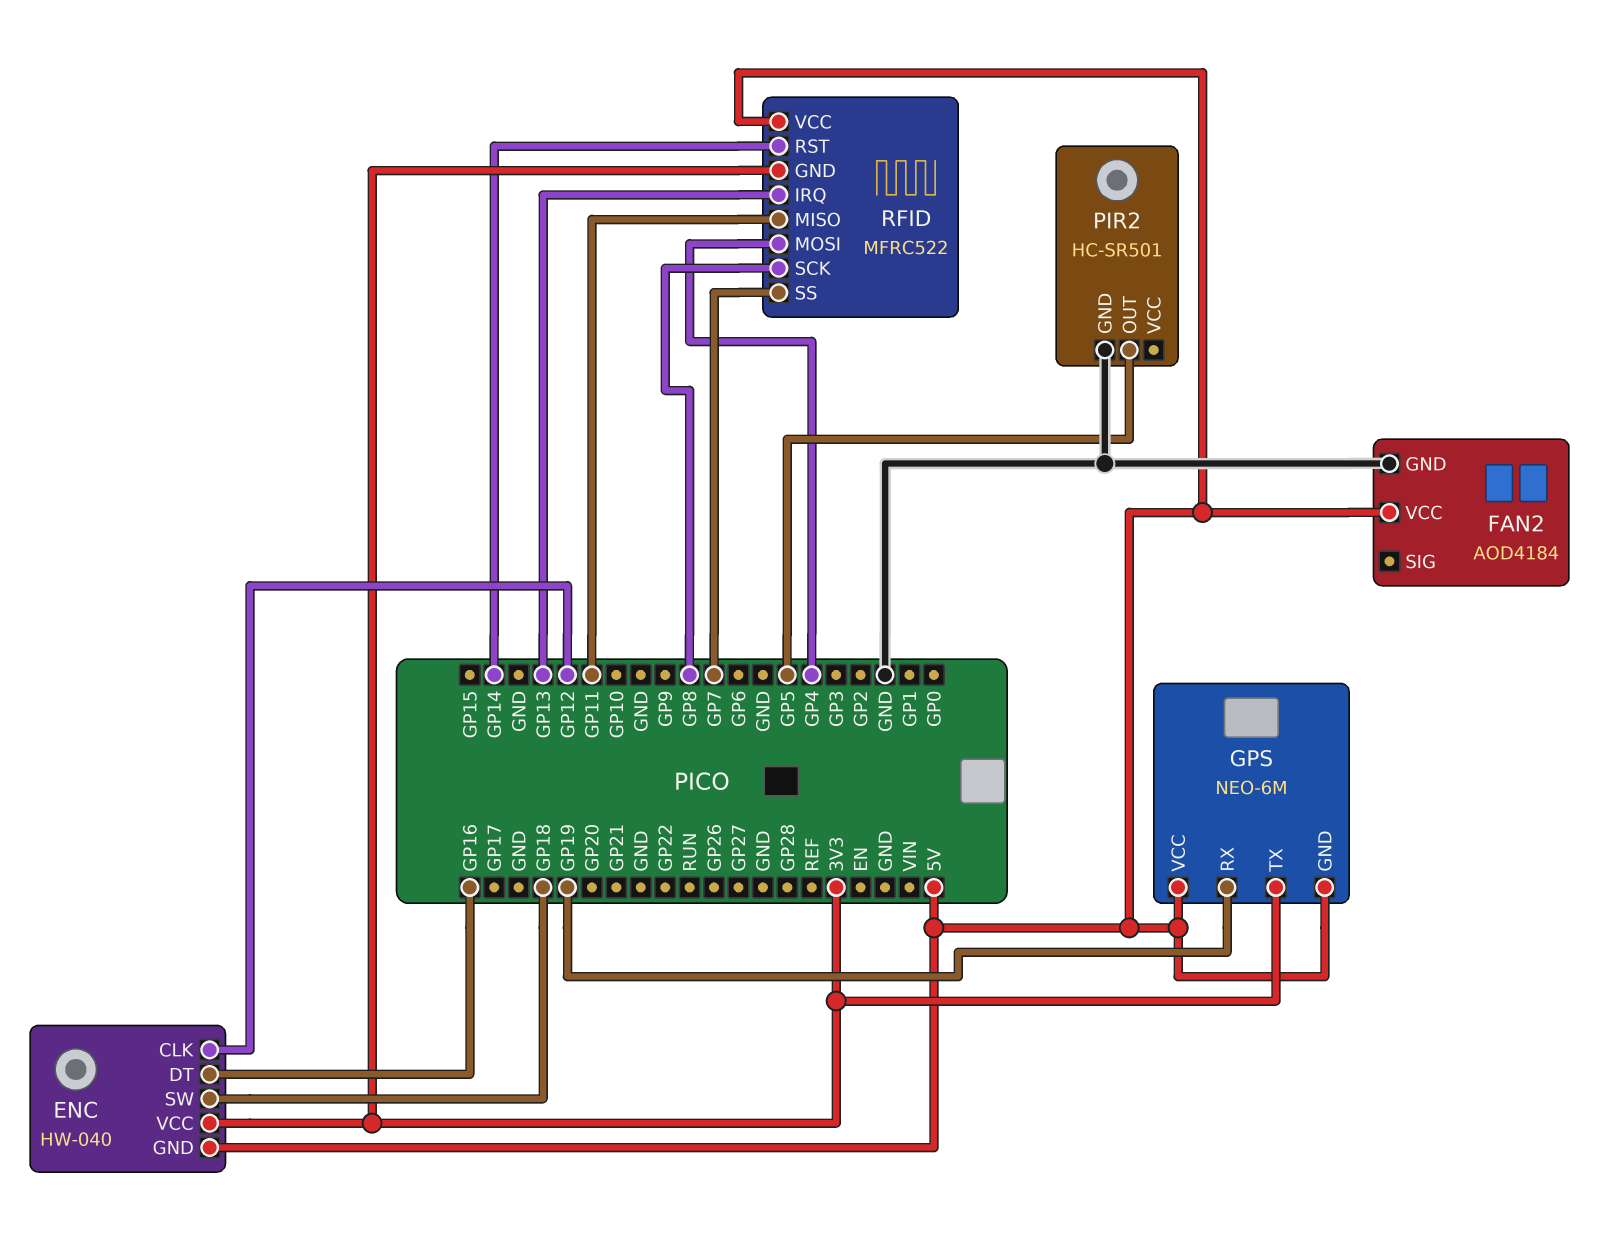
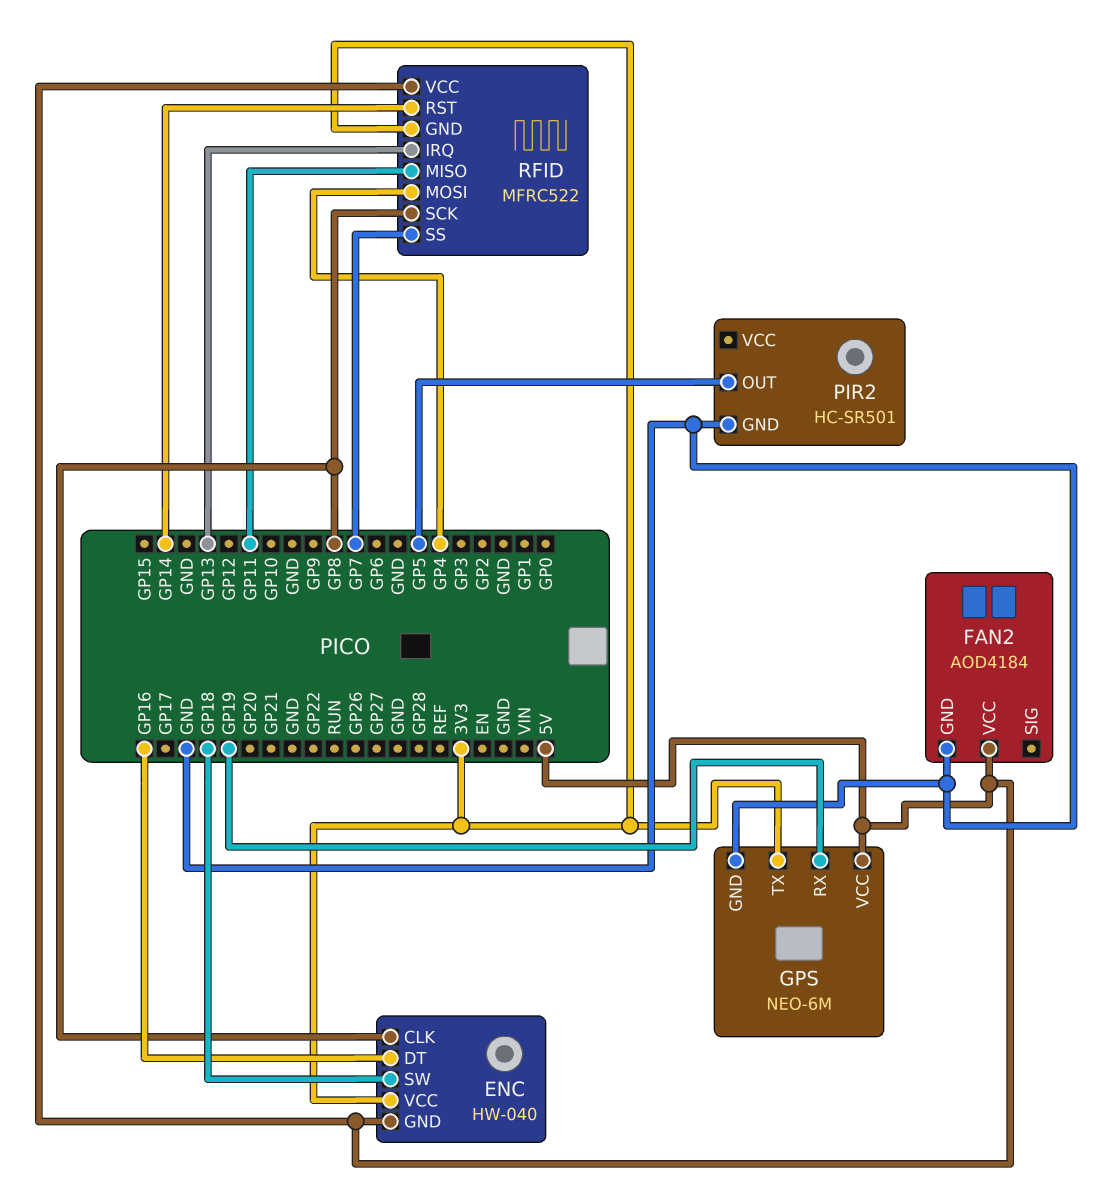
ENC pin CLK: GP12 -> GP8
GPS pin GND: 5V -> GND

